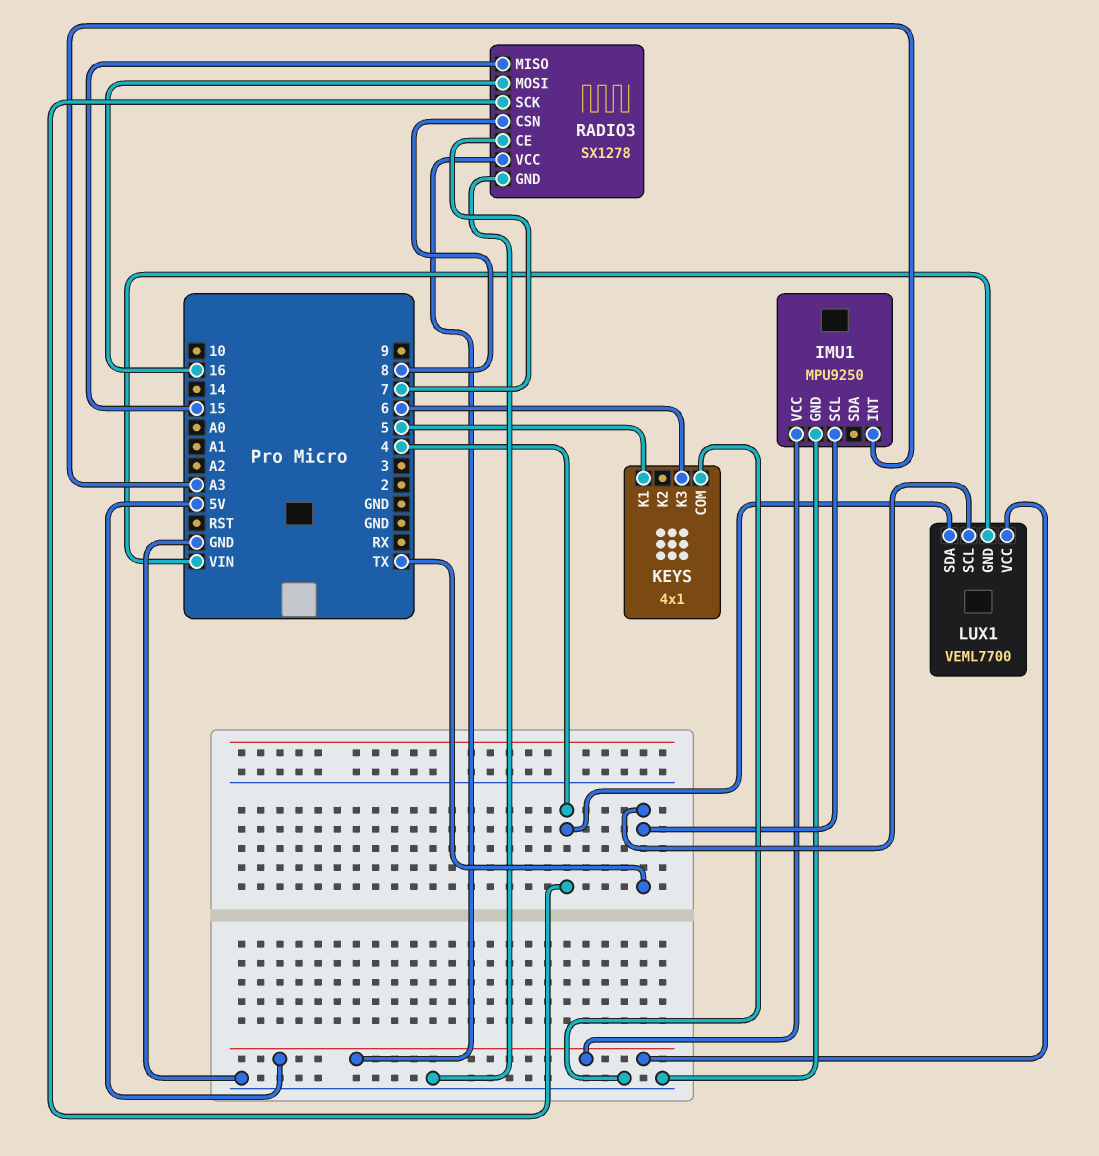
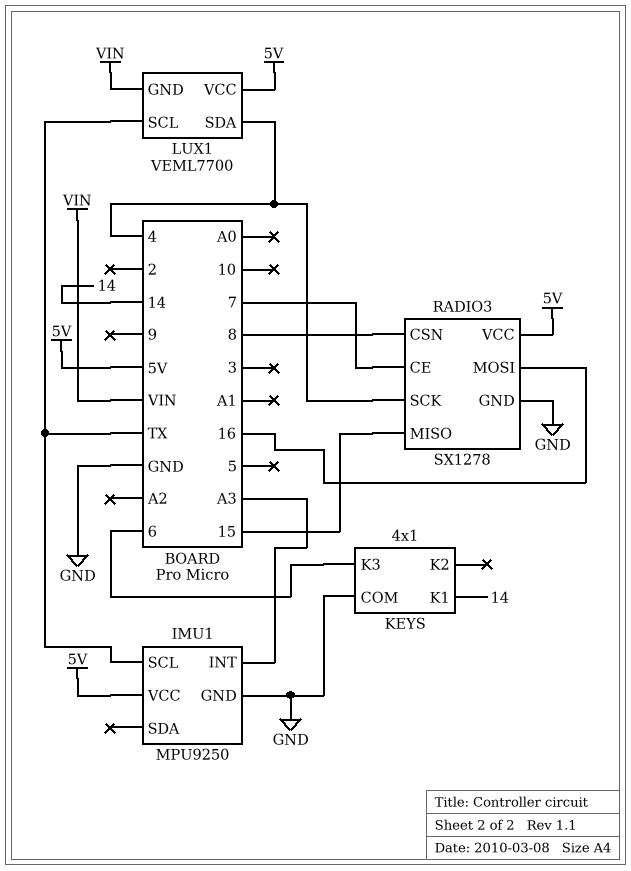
KEYS pin K1: 5 -> 14

